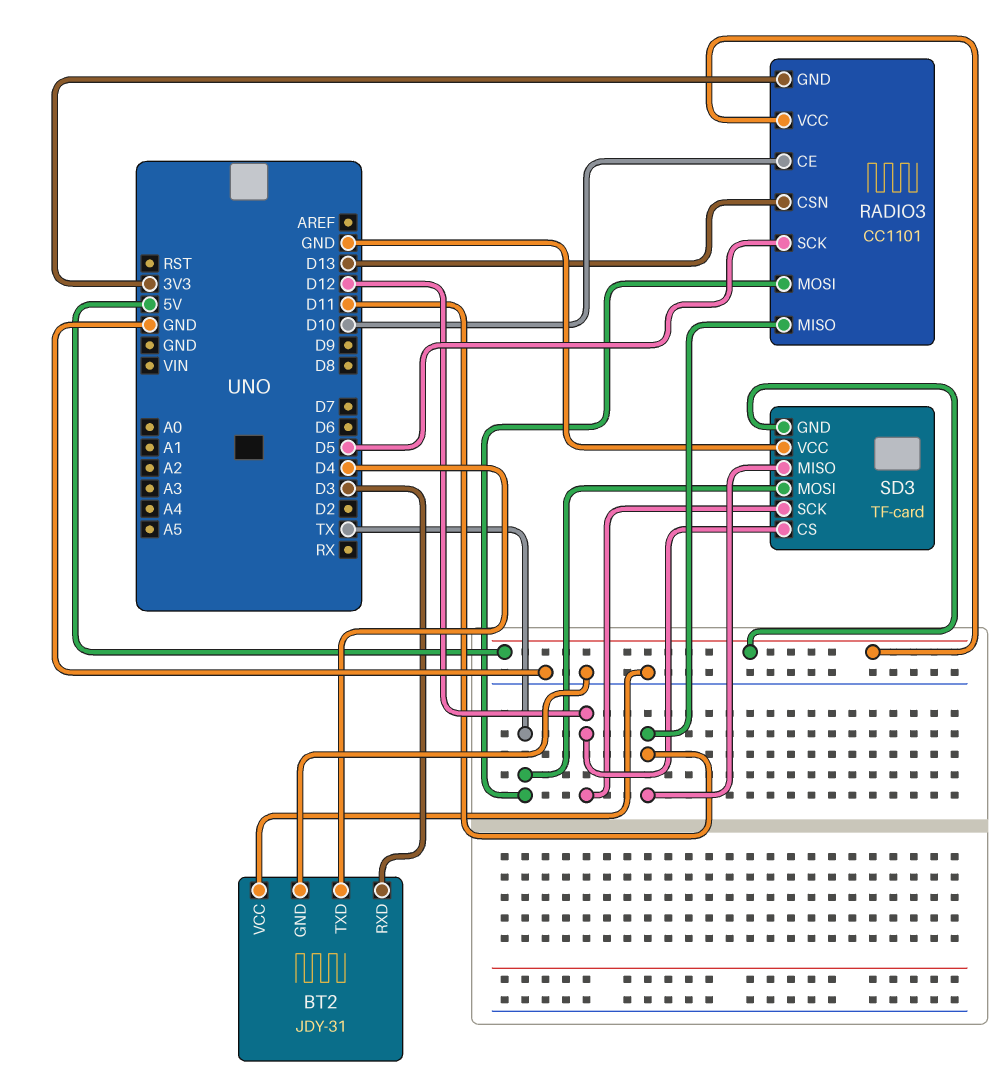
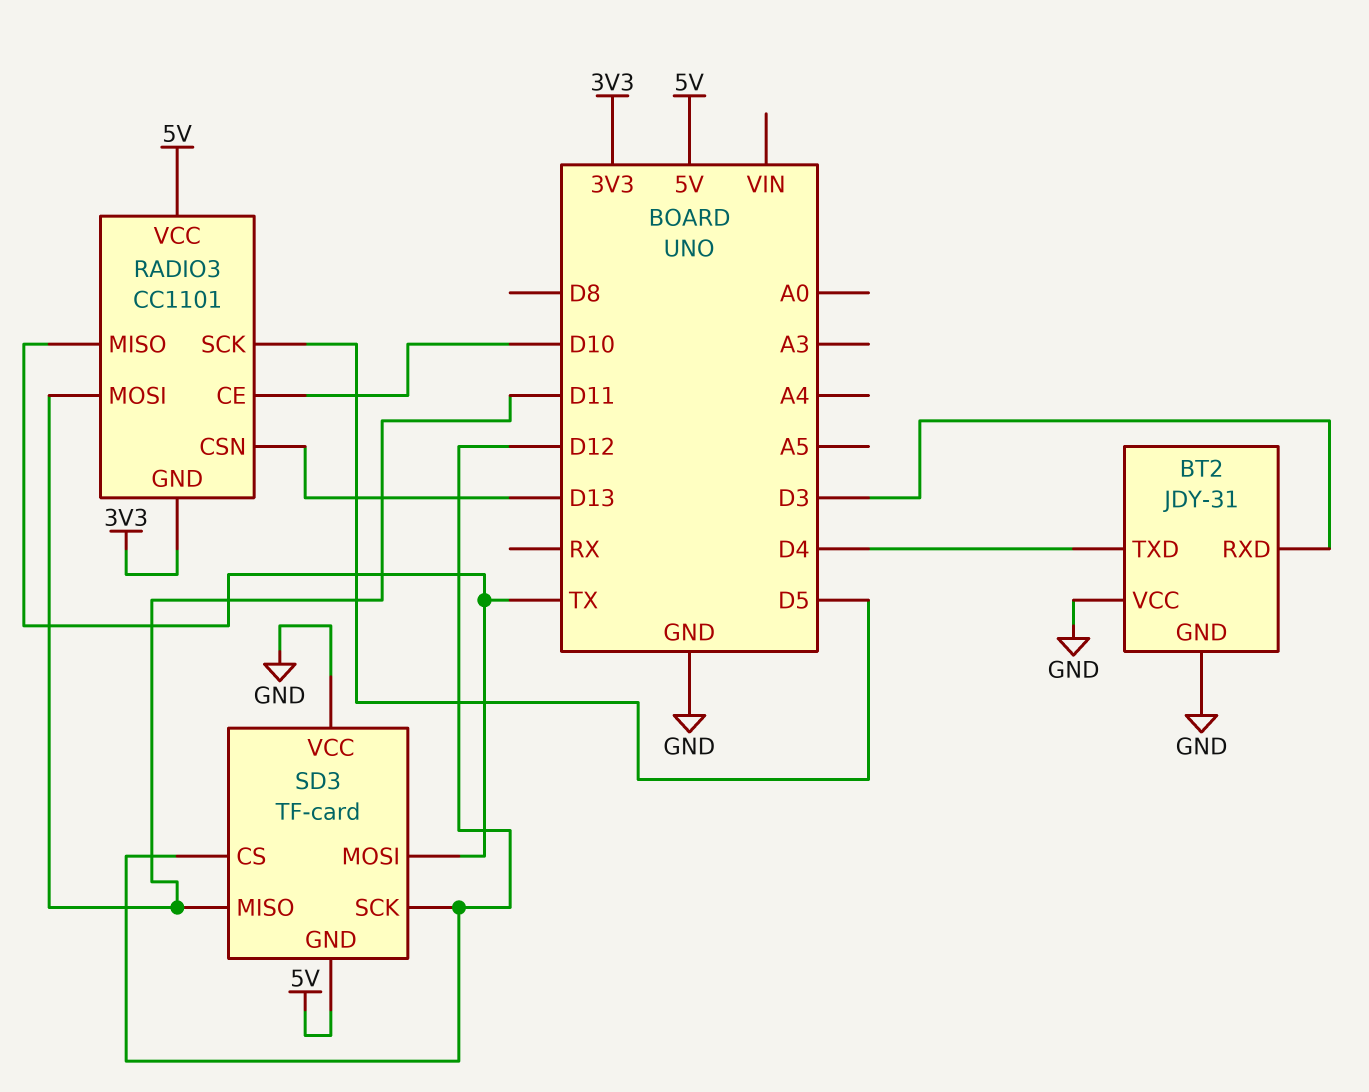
RADIO3 pin MISO: D11 -> TX
RADIO3 pin MOSI: TX -> D11

